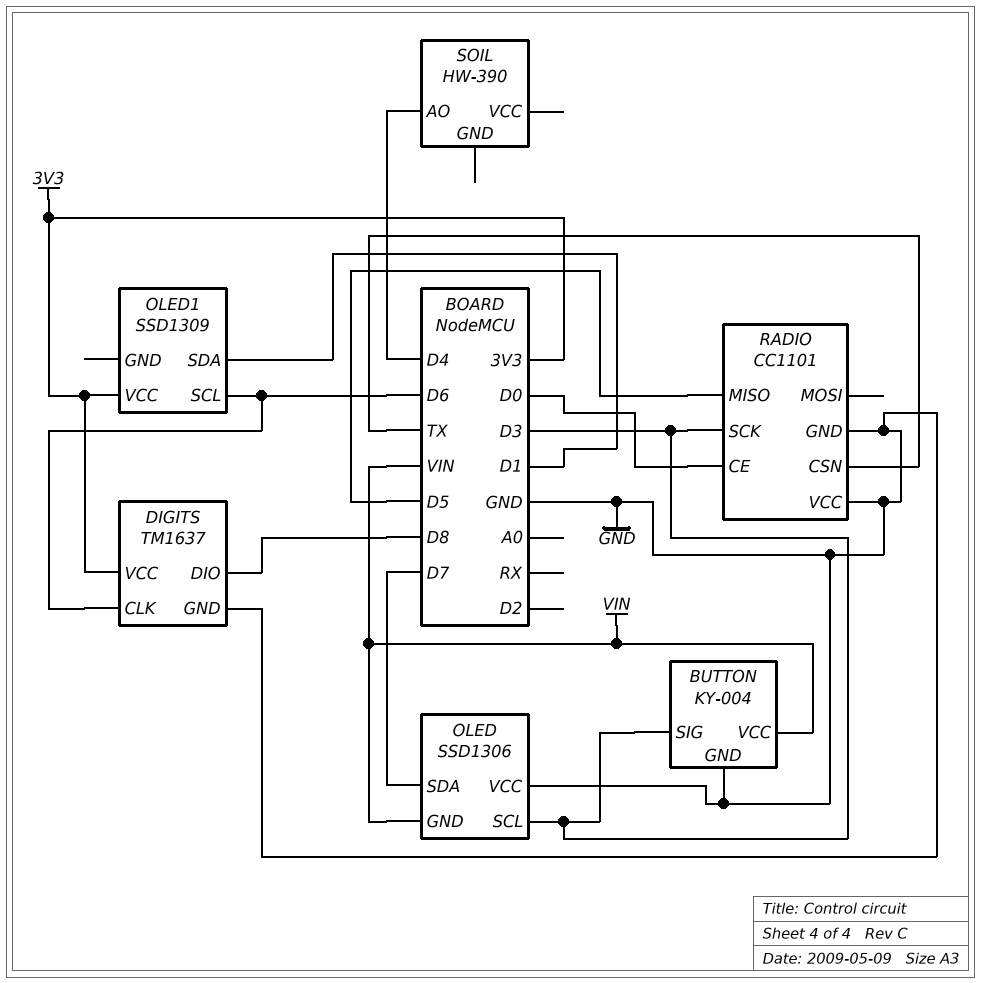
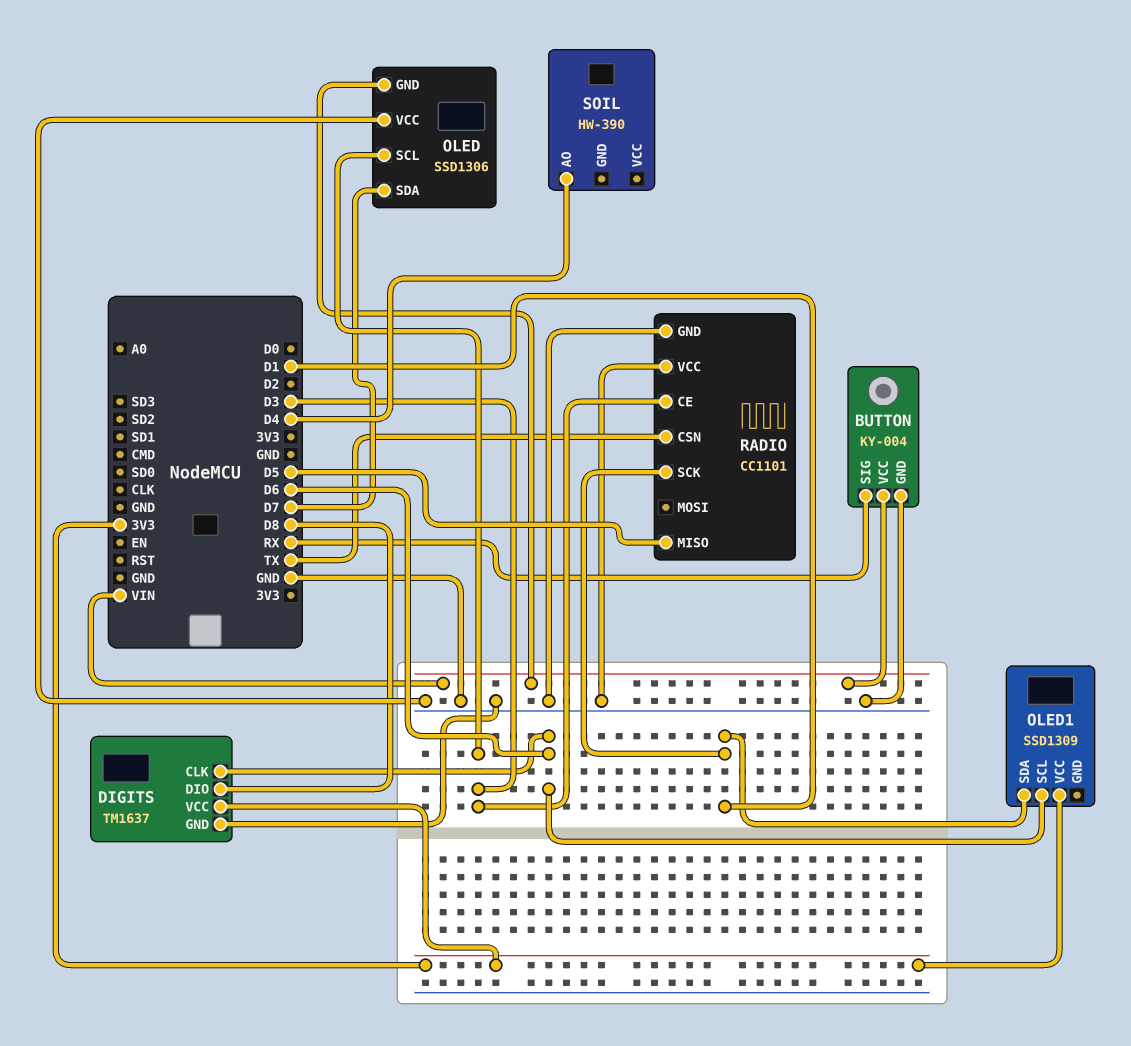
BUTTON pin SIG: D3 -> RX
RADIO pin CE: D0 -> D3
RADIO pin SCK: D3 -> D1

